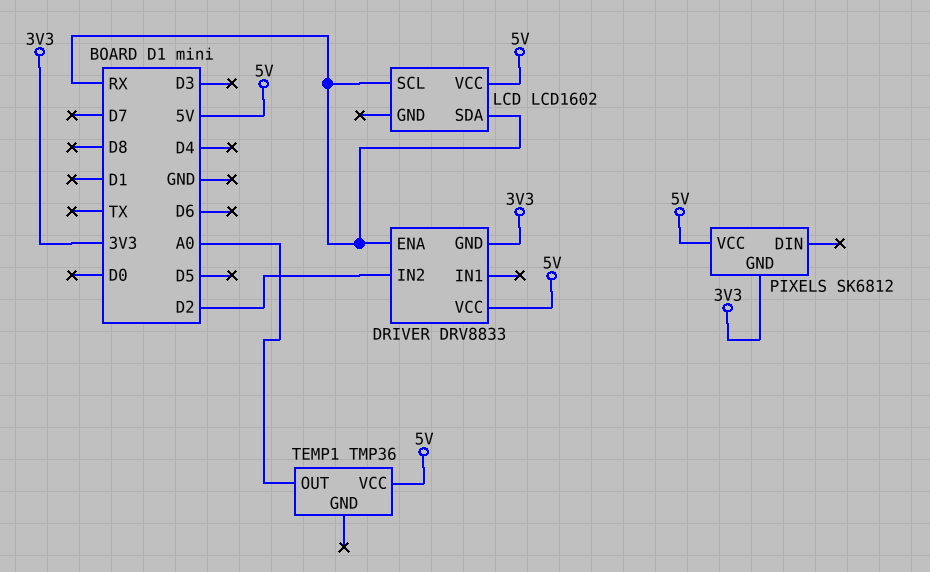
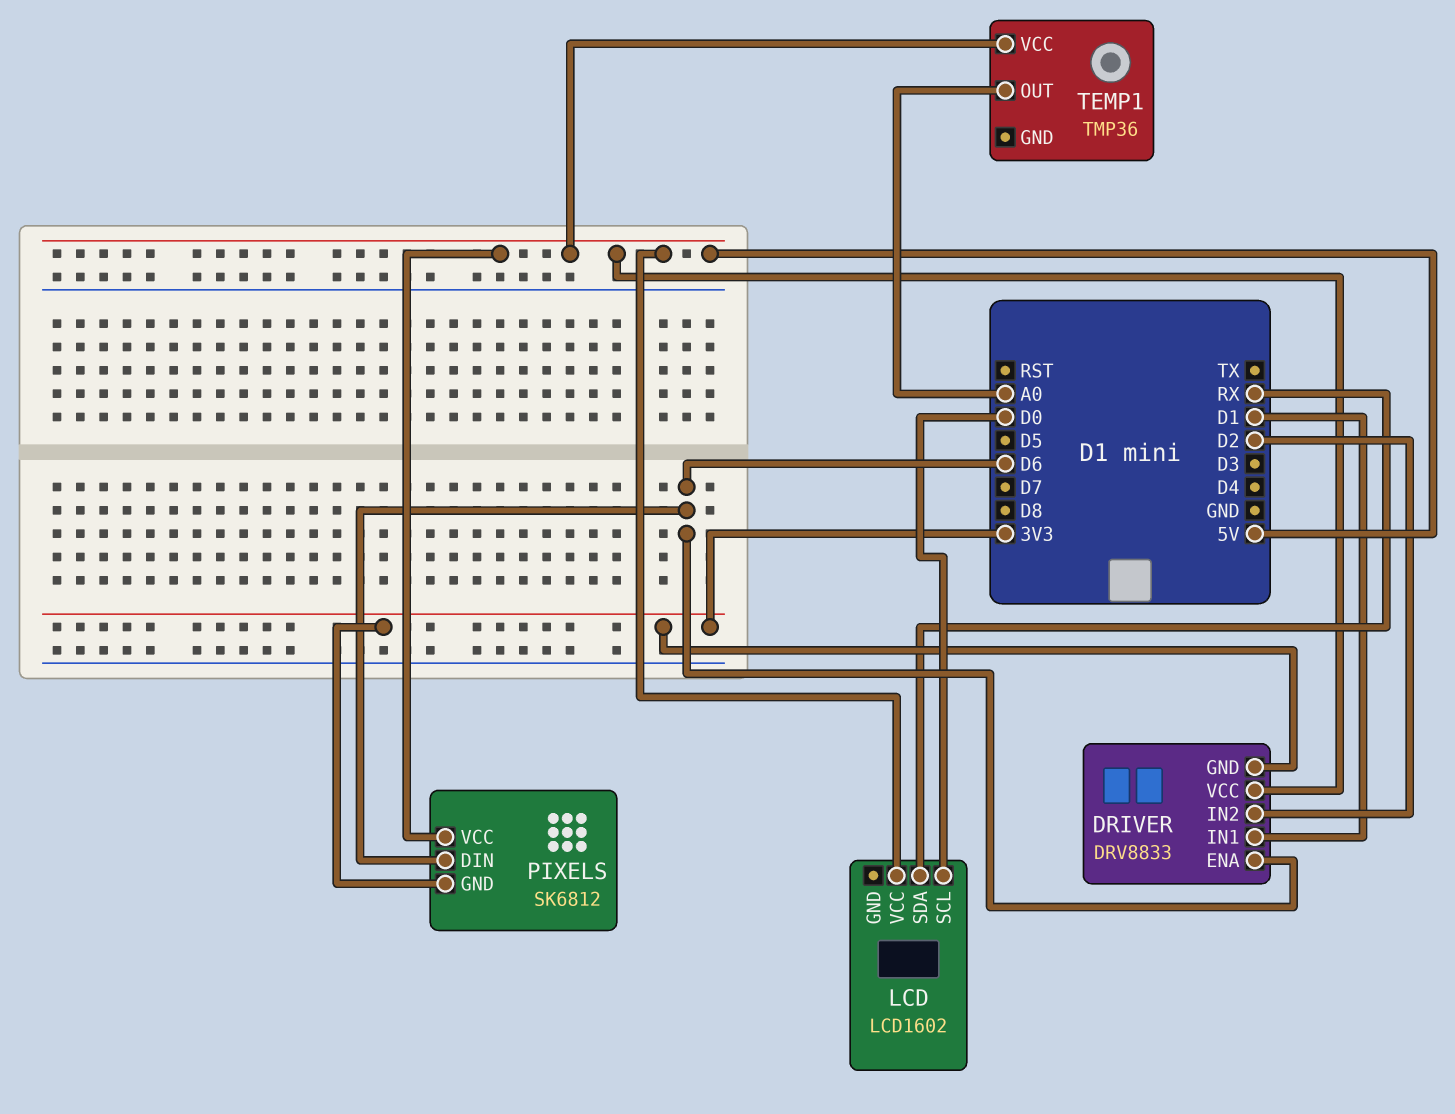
DRIVER pin ENA: RX -> D6
DRIVER pin IN1: none -> D1
LCD pin SCL: RX -> D0
PIXELS pin DIN: none -> D6

